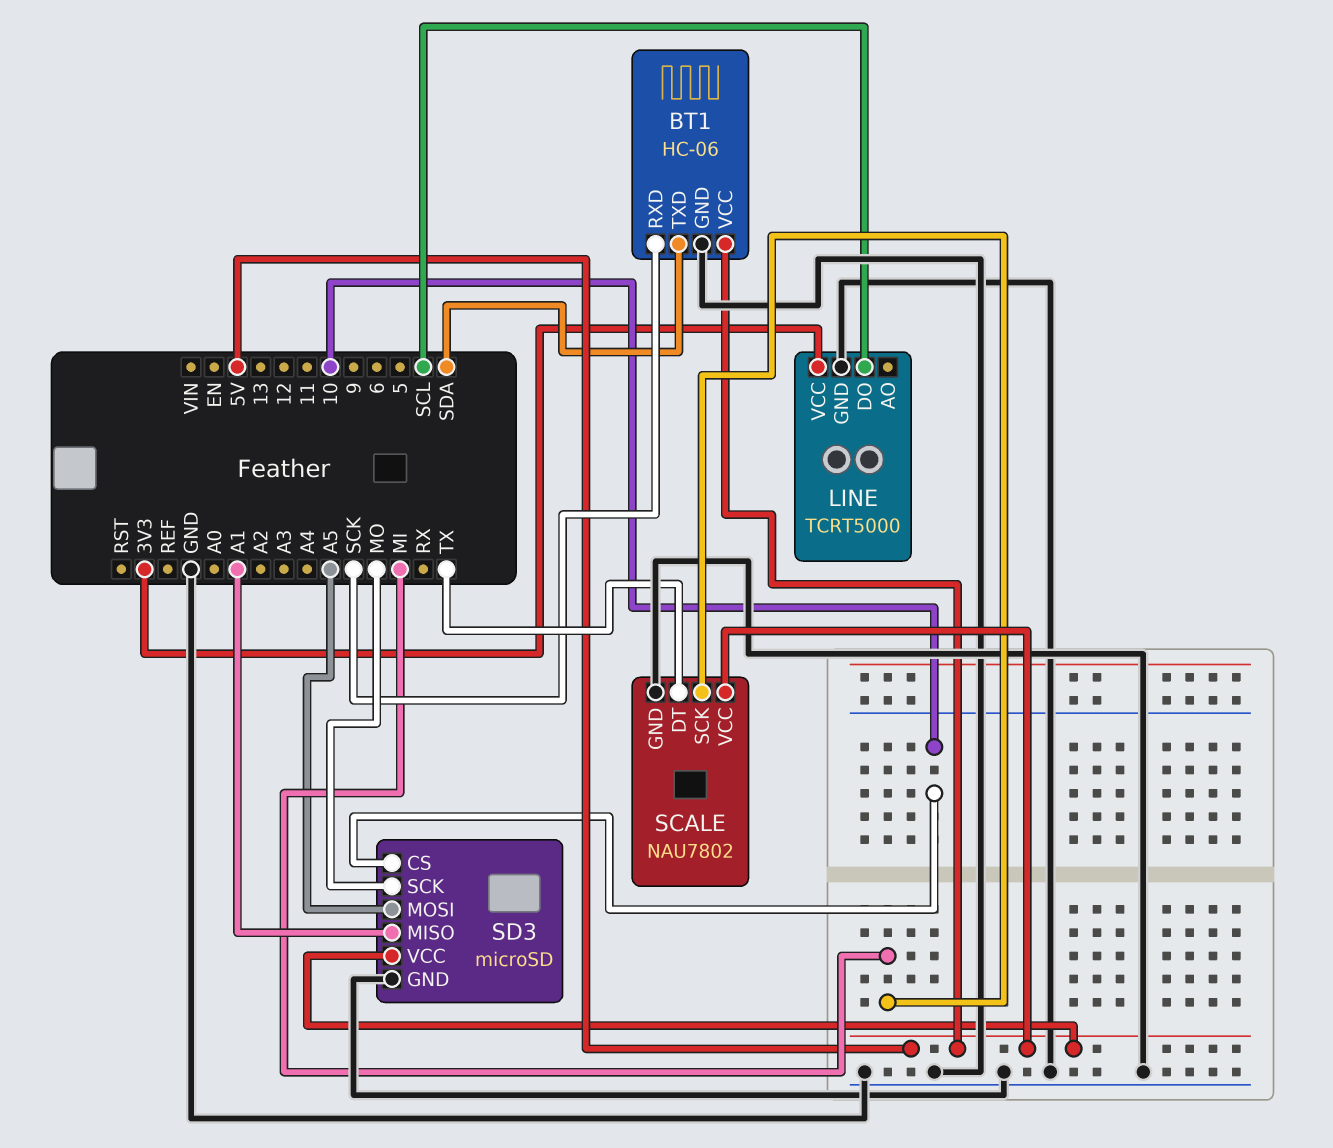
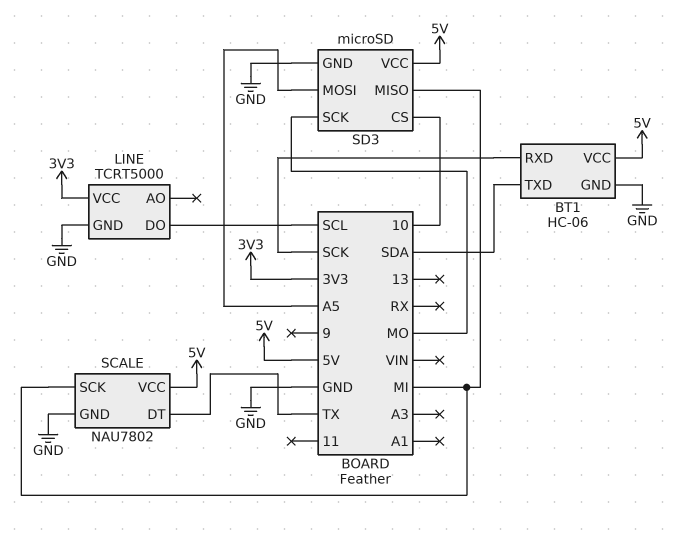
SD3 pin MISO: A1 -> MI

